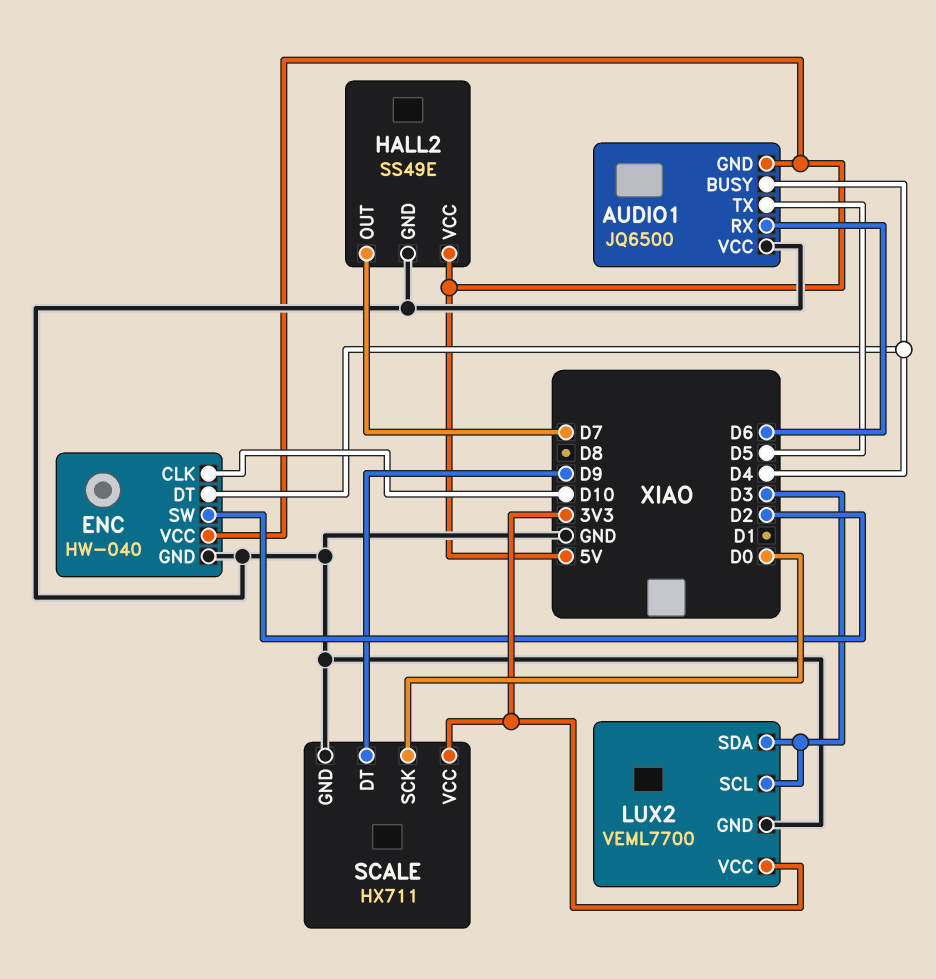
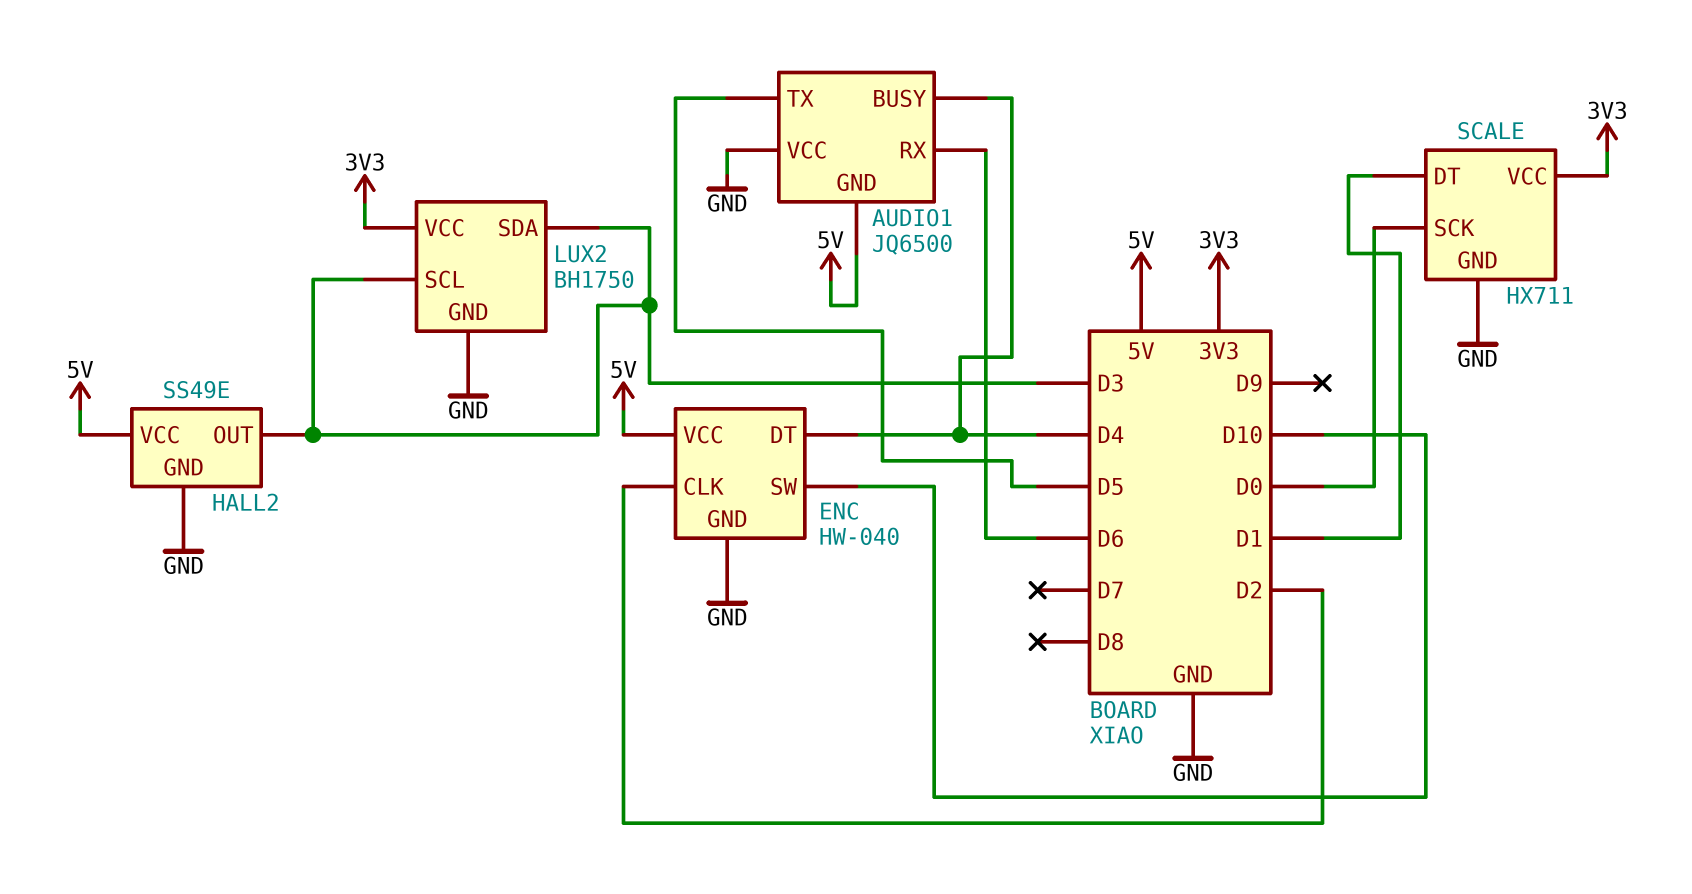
ENC pin CLK: D10 -> D2
ENC pin SW: D2 -> D10
HALL2 pin OUT: D7 -> D3
LUX2: VEML7700 -> BH1750
SCALE pin DT: D9 -> D1

